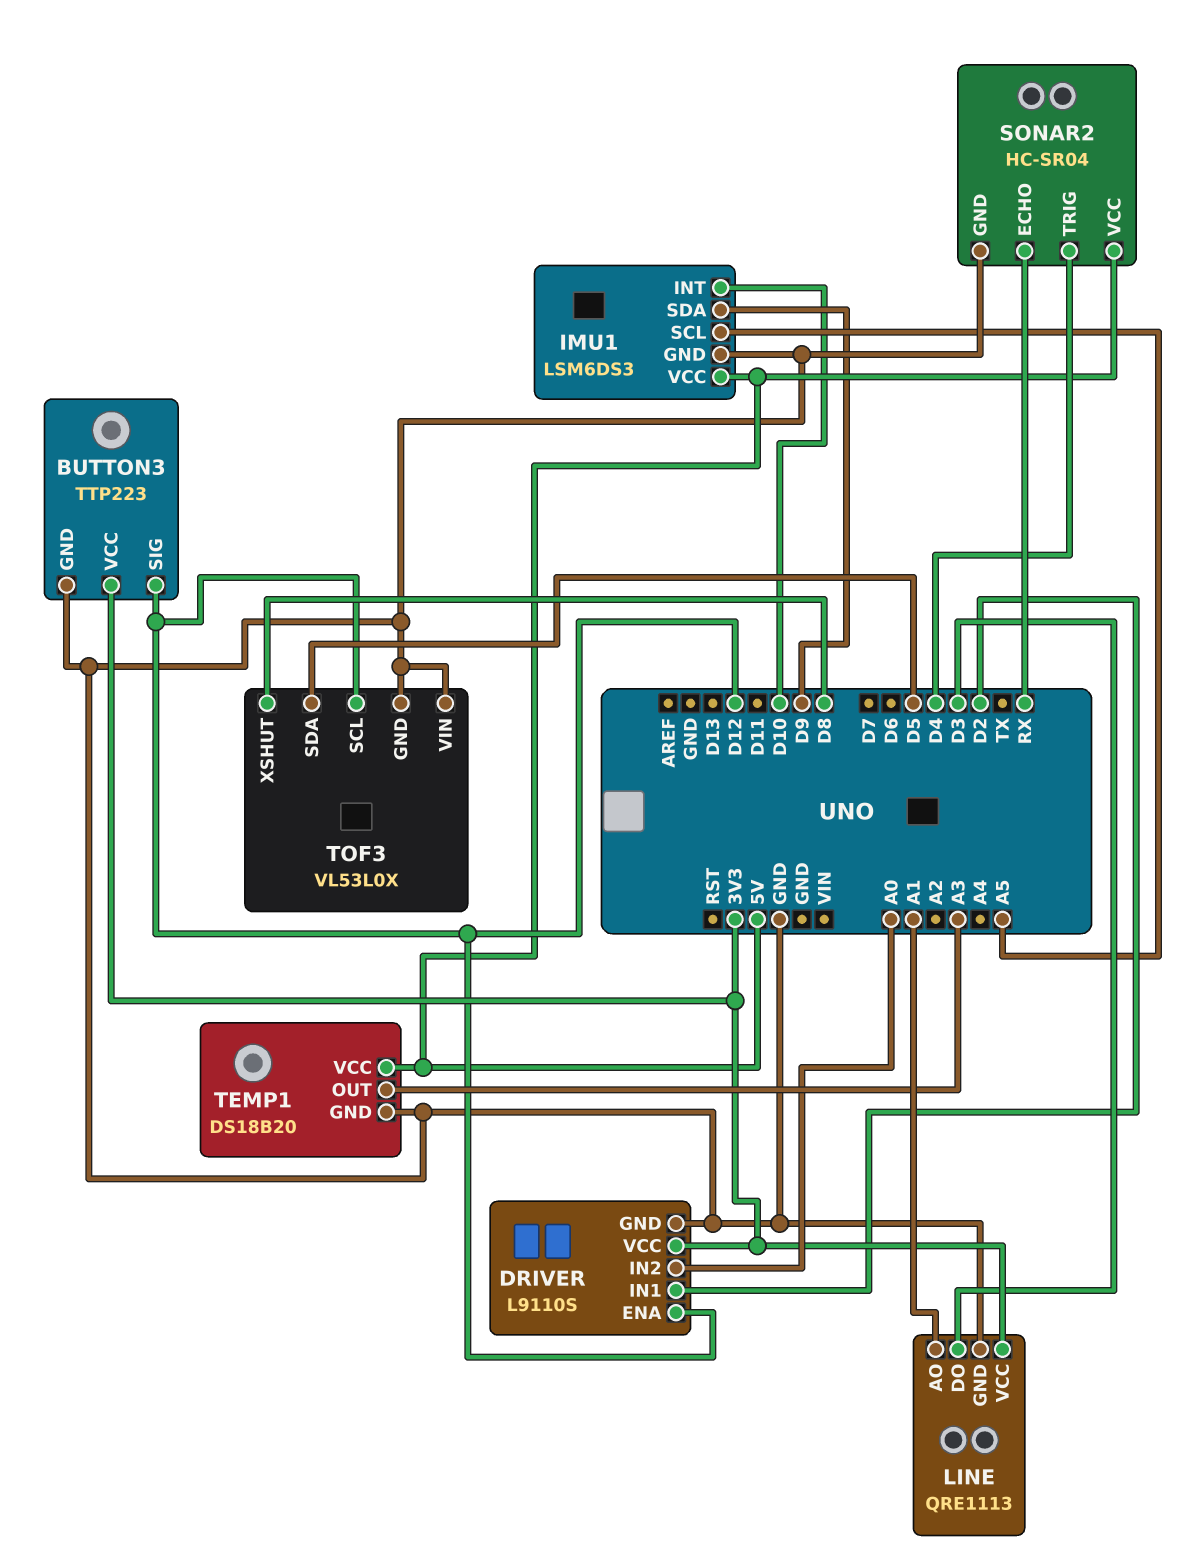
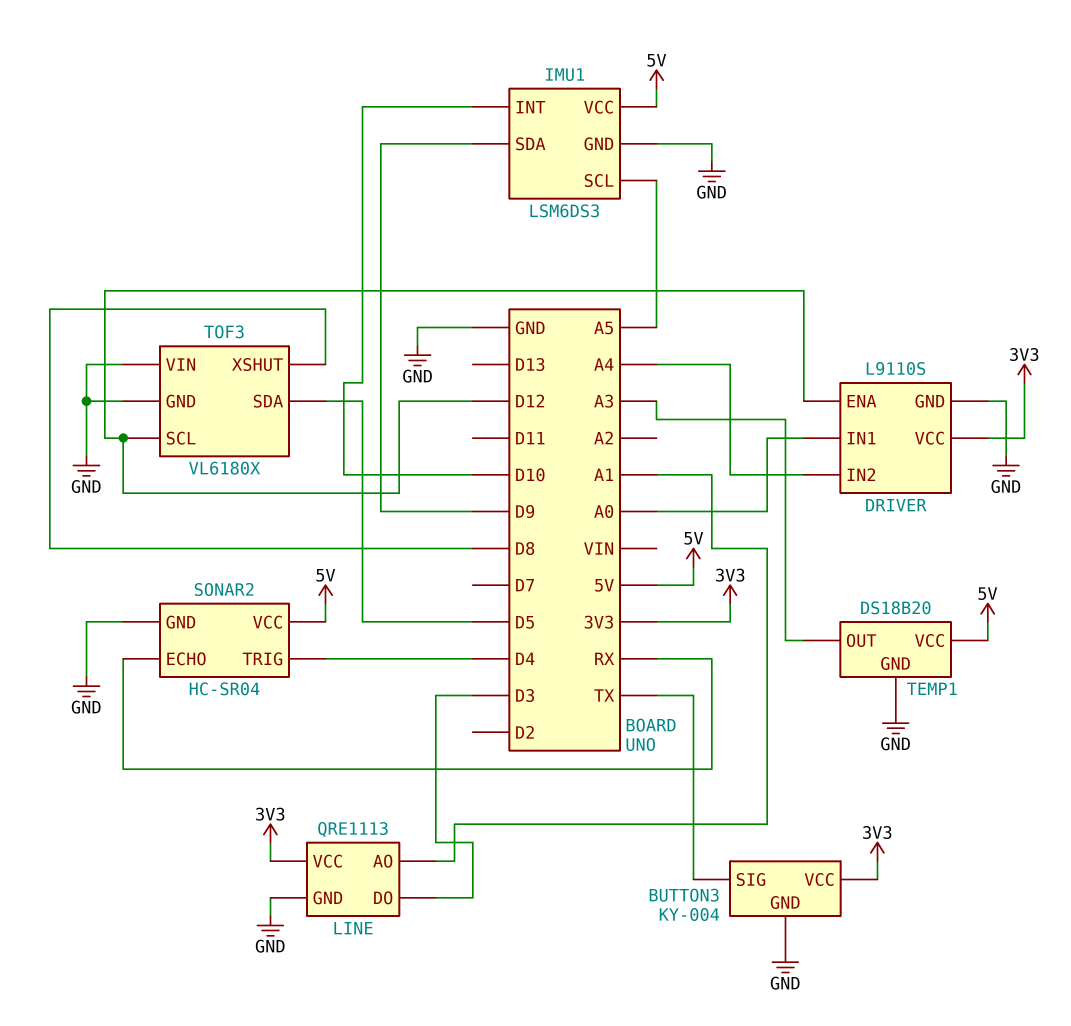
BUTTON3: TTP223 -> KY-004
BUTTON3 pin SIG: D12 -> TX
DRIVER pin IN1: D2 -> A0
DRIVER pin IN2: A0 -> A4
TOF3: VL53L0X -> VL6180X

